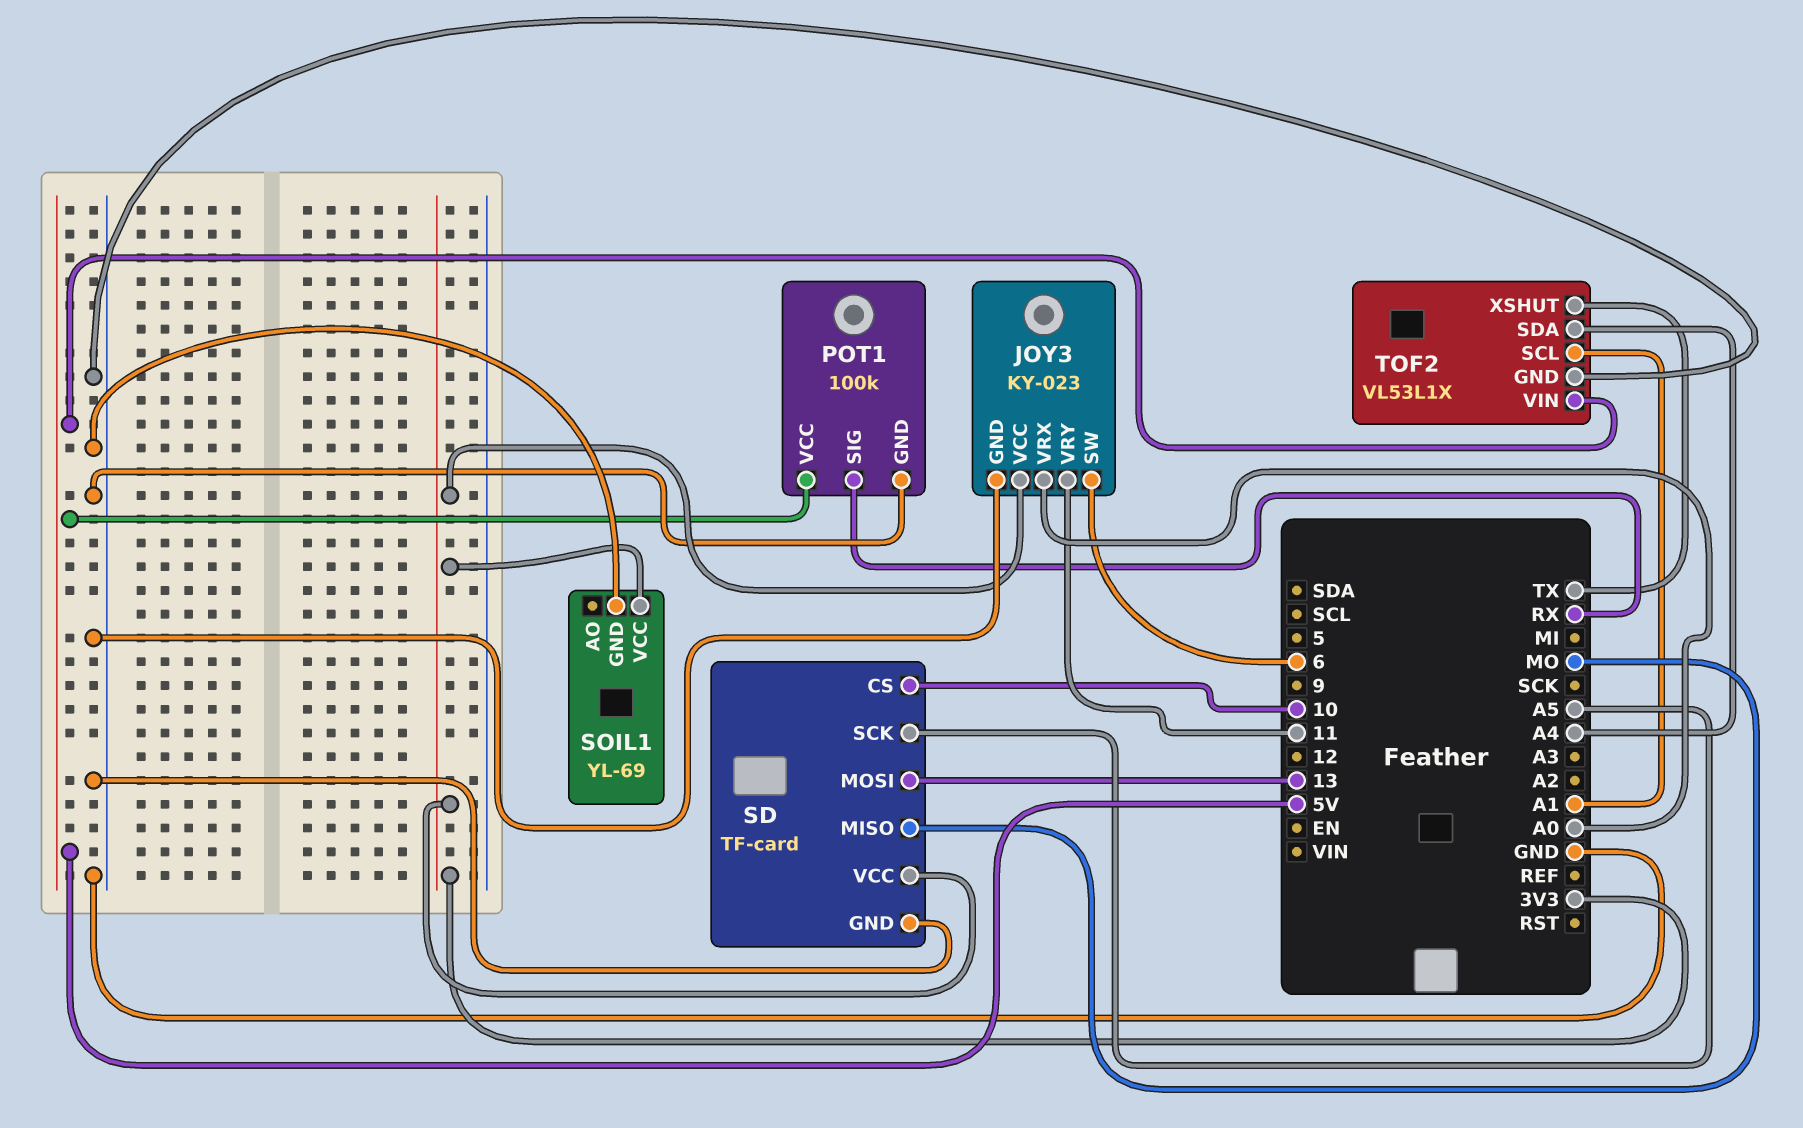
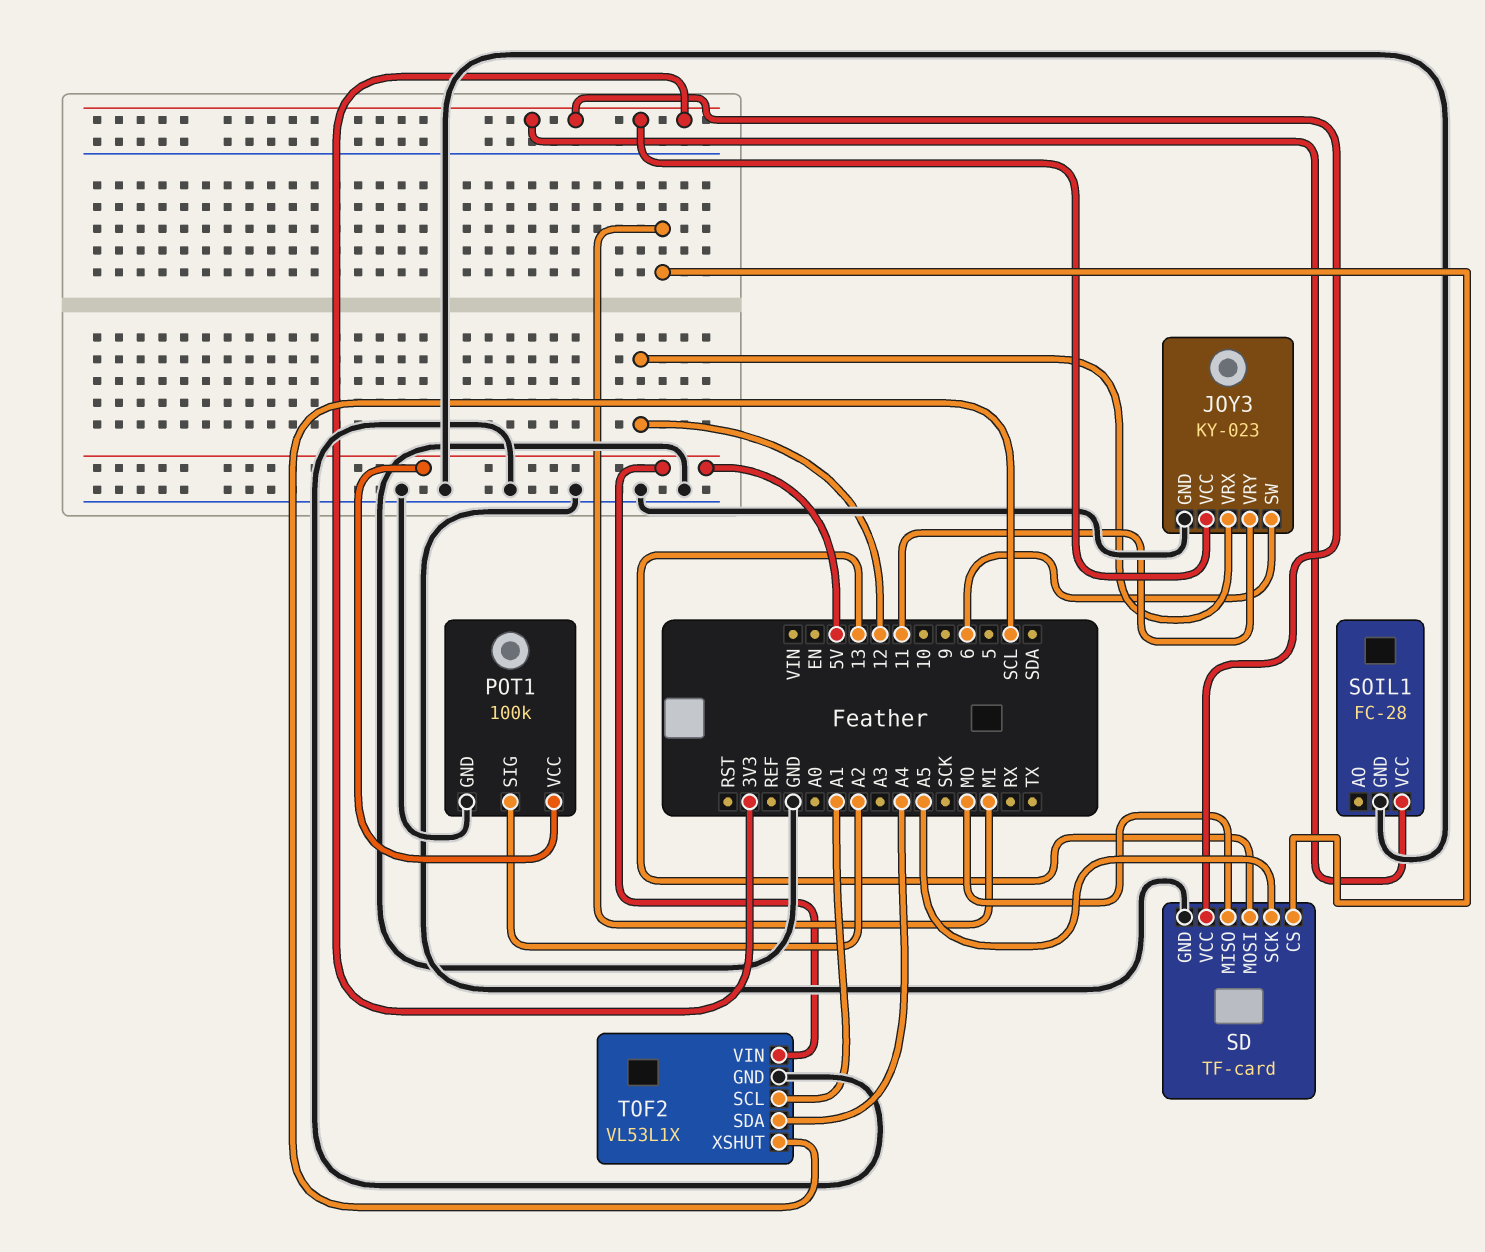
JOY3 pin VRX: A0 -> 12
POT1 pin SIG: RX -> A2
SD pin CS: 10 -> MI
SOIL1: YL-69 -> FC-28
TOF2 pin XSHUT: TX -> SCL

